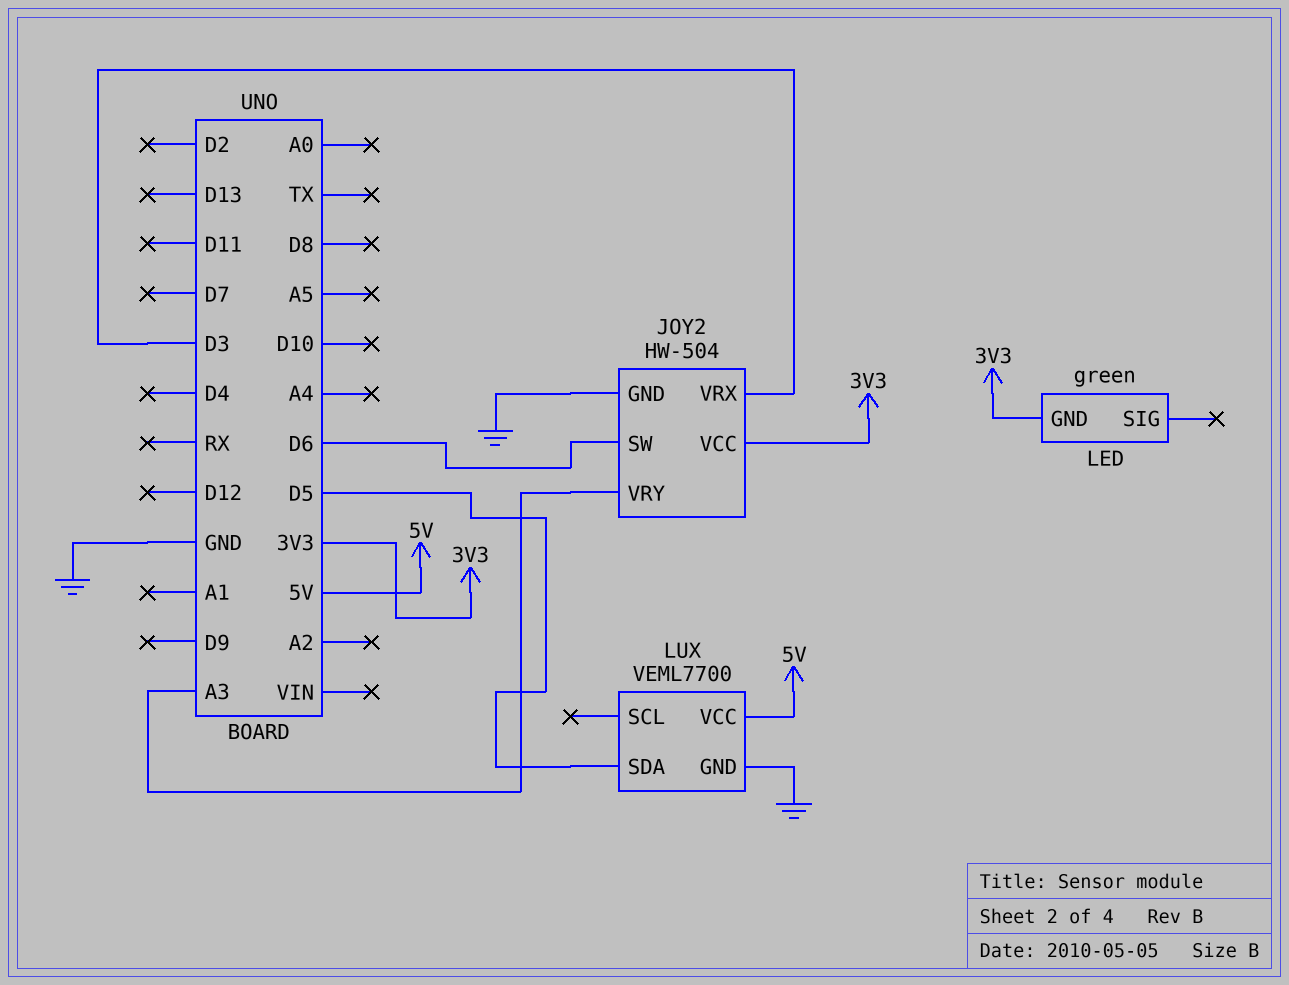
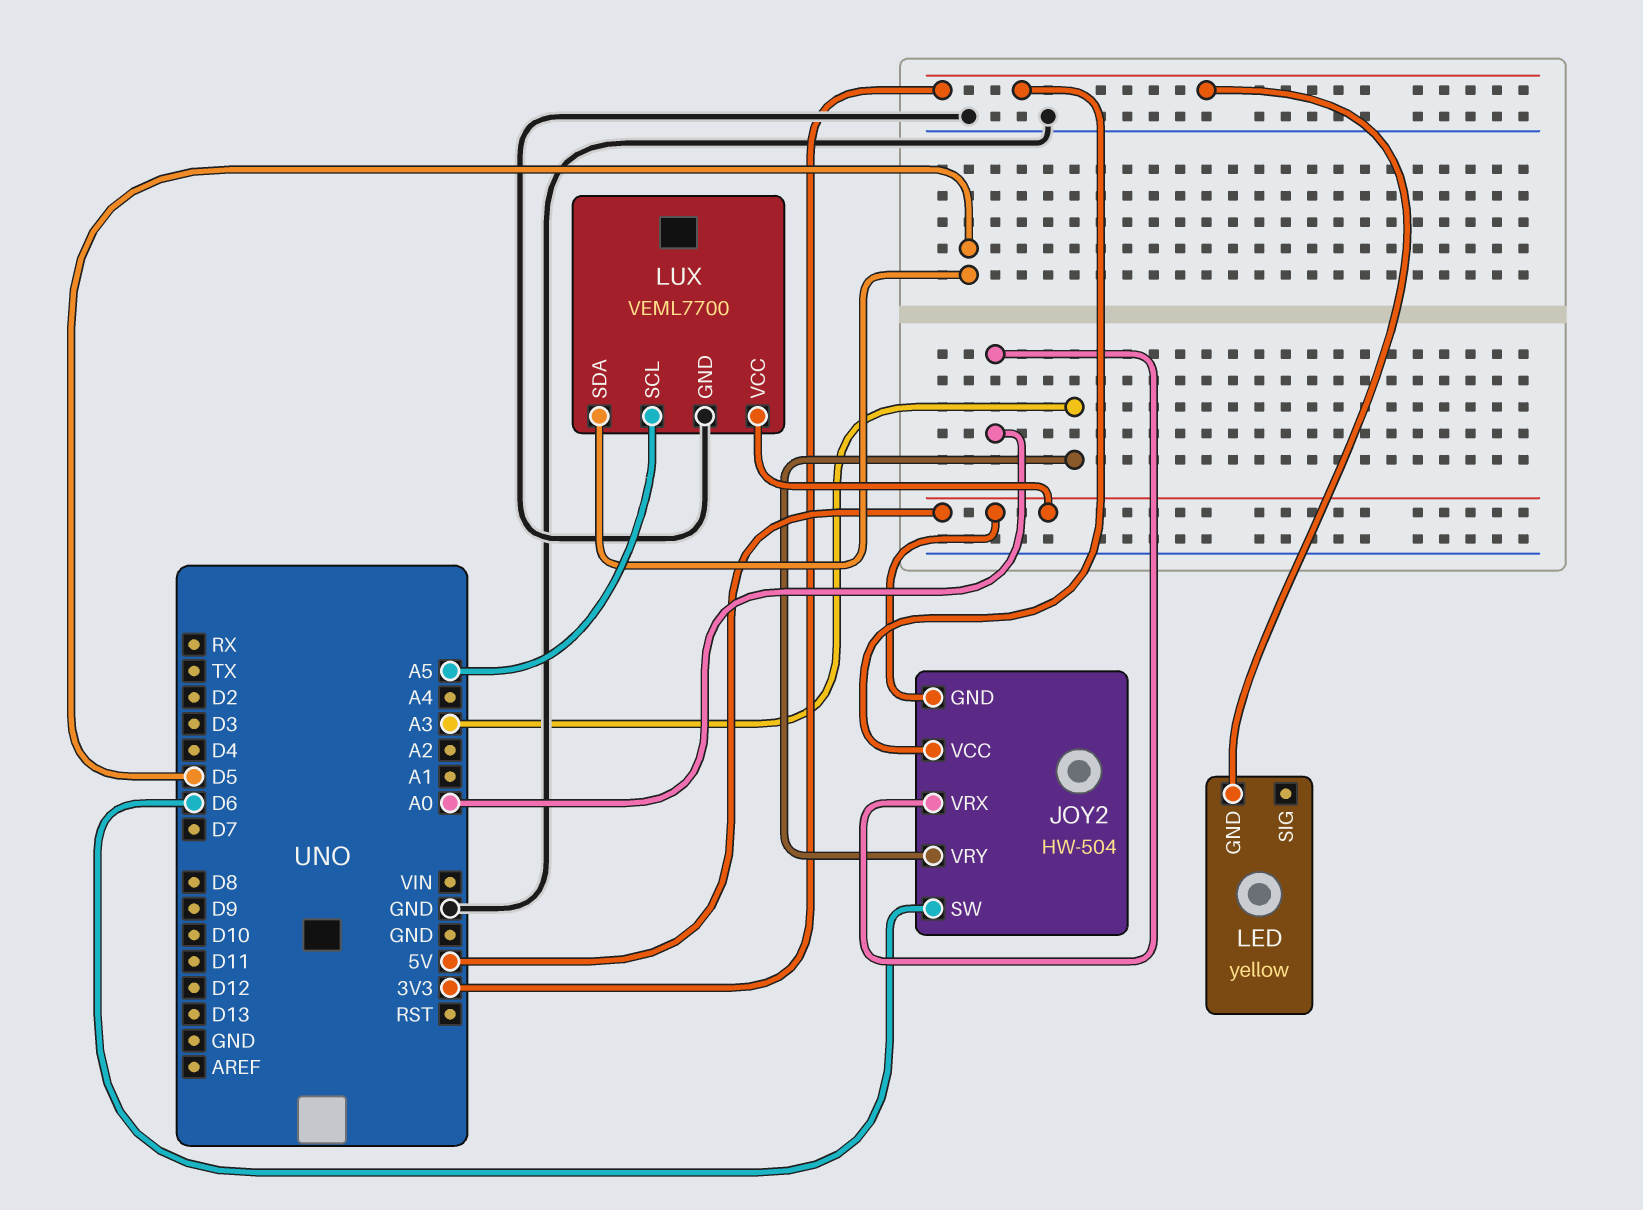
JOY2 pin GND: GND -> 5V
JOY2 pin VRX: D3 -> A0
LED: green -> yellow
LUX pin SCL: none -> A5

